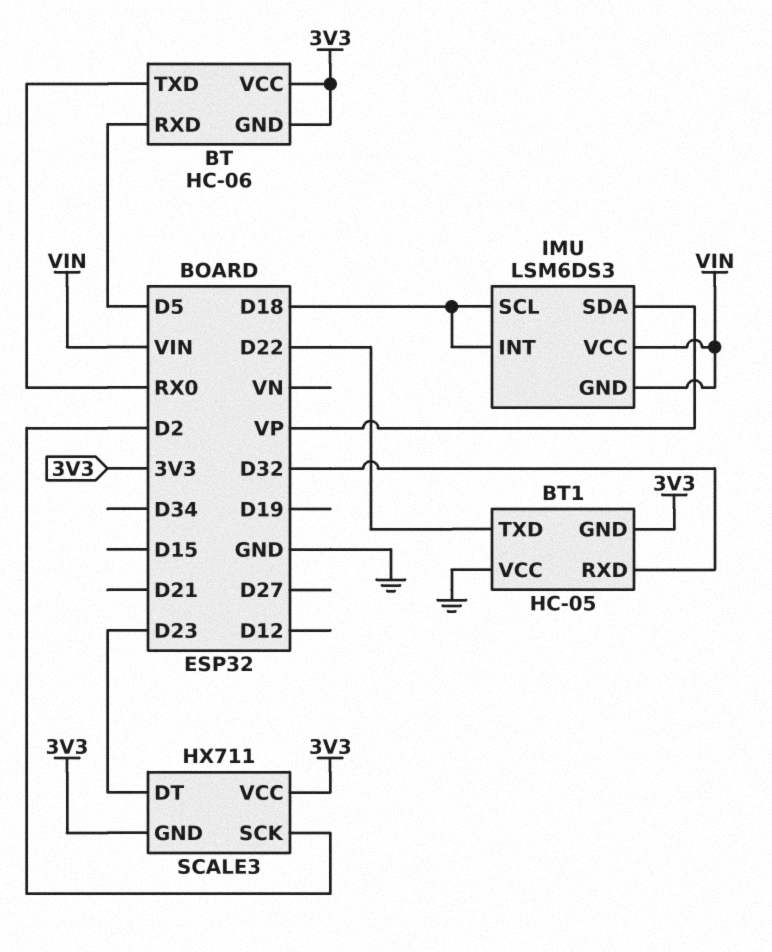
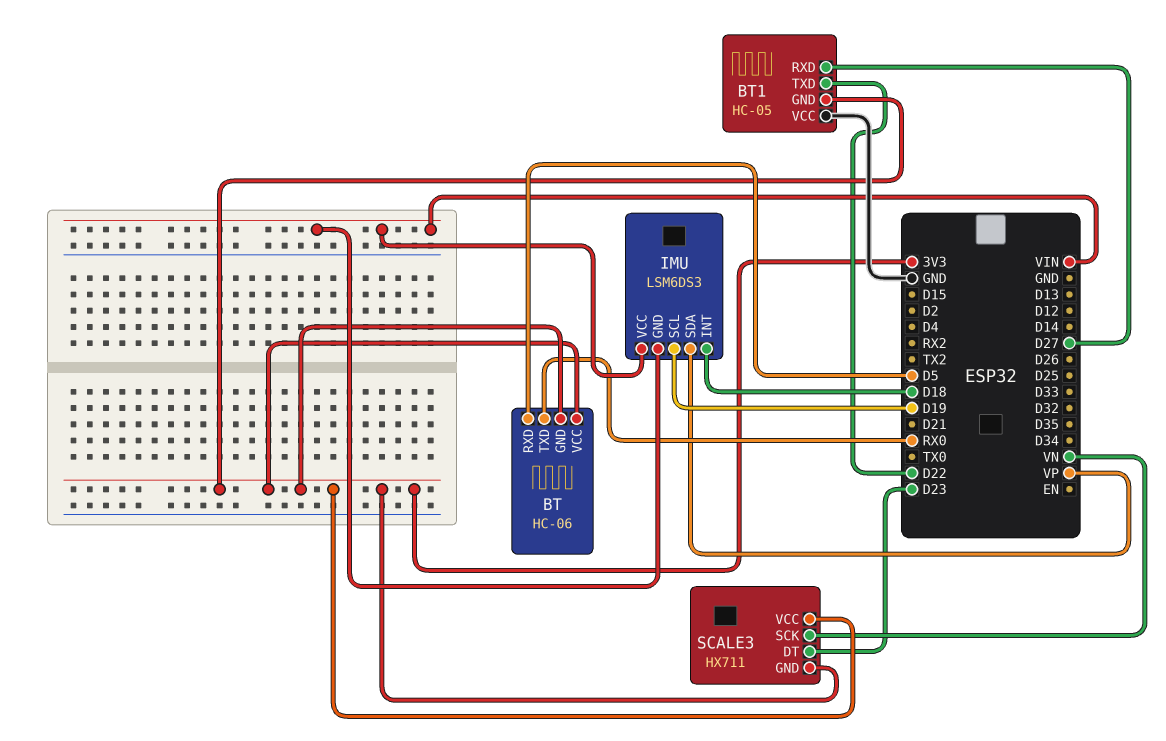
BT1 pin RXD: D32 -> D27
IMU pin SCL: D18 -> D19
SCALE3 pin SCK: D2 -> VN

